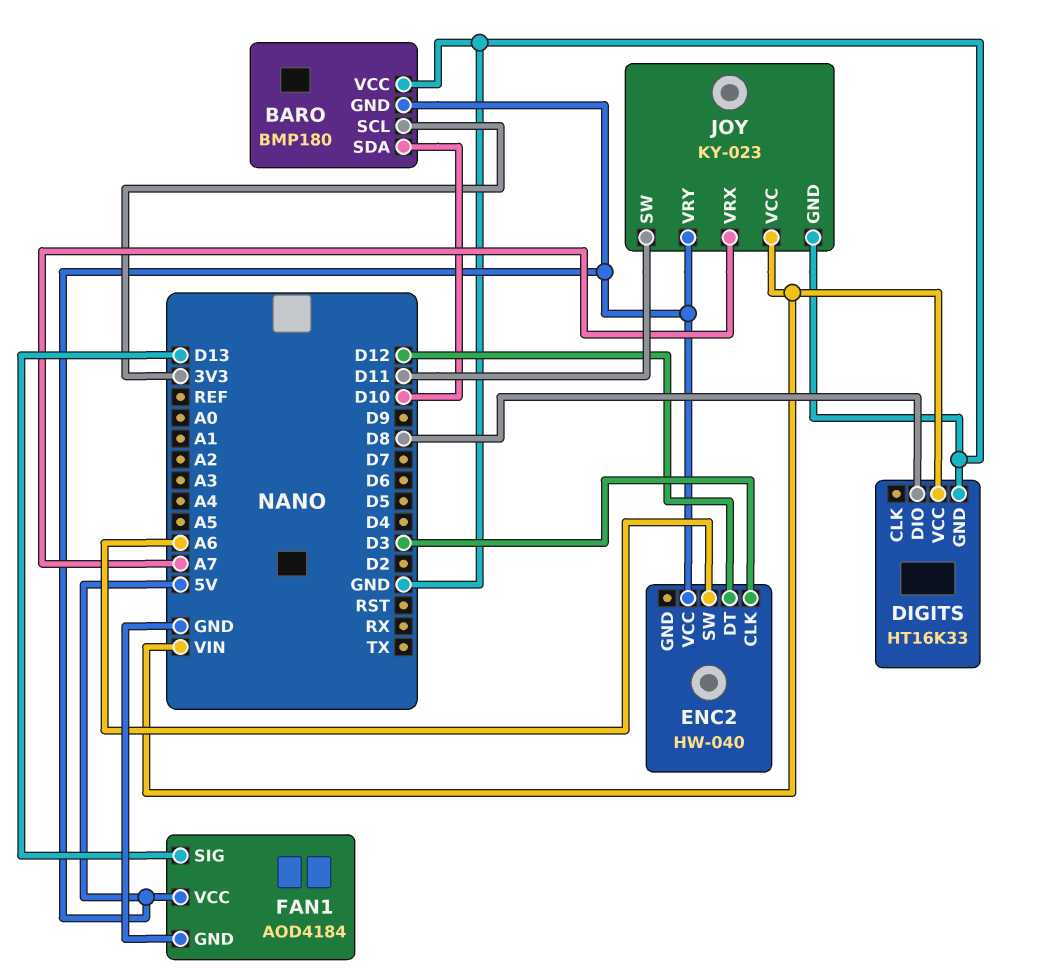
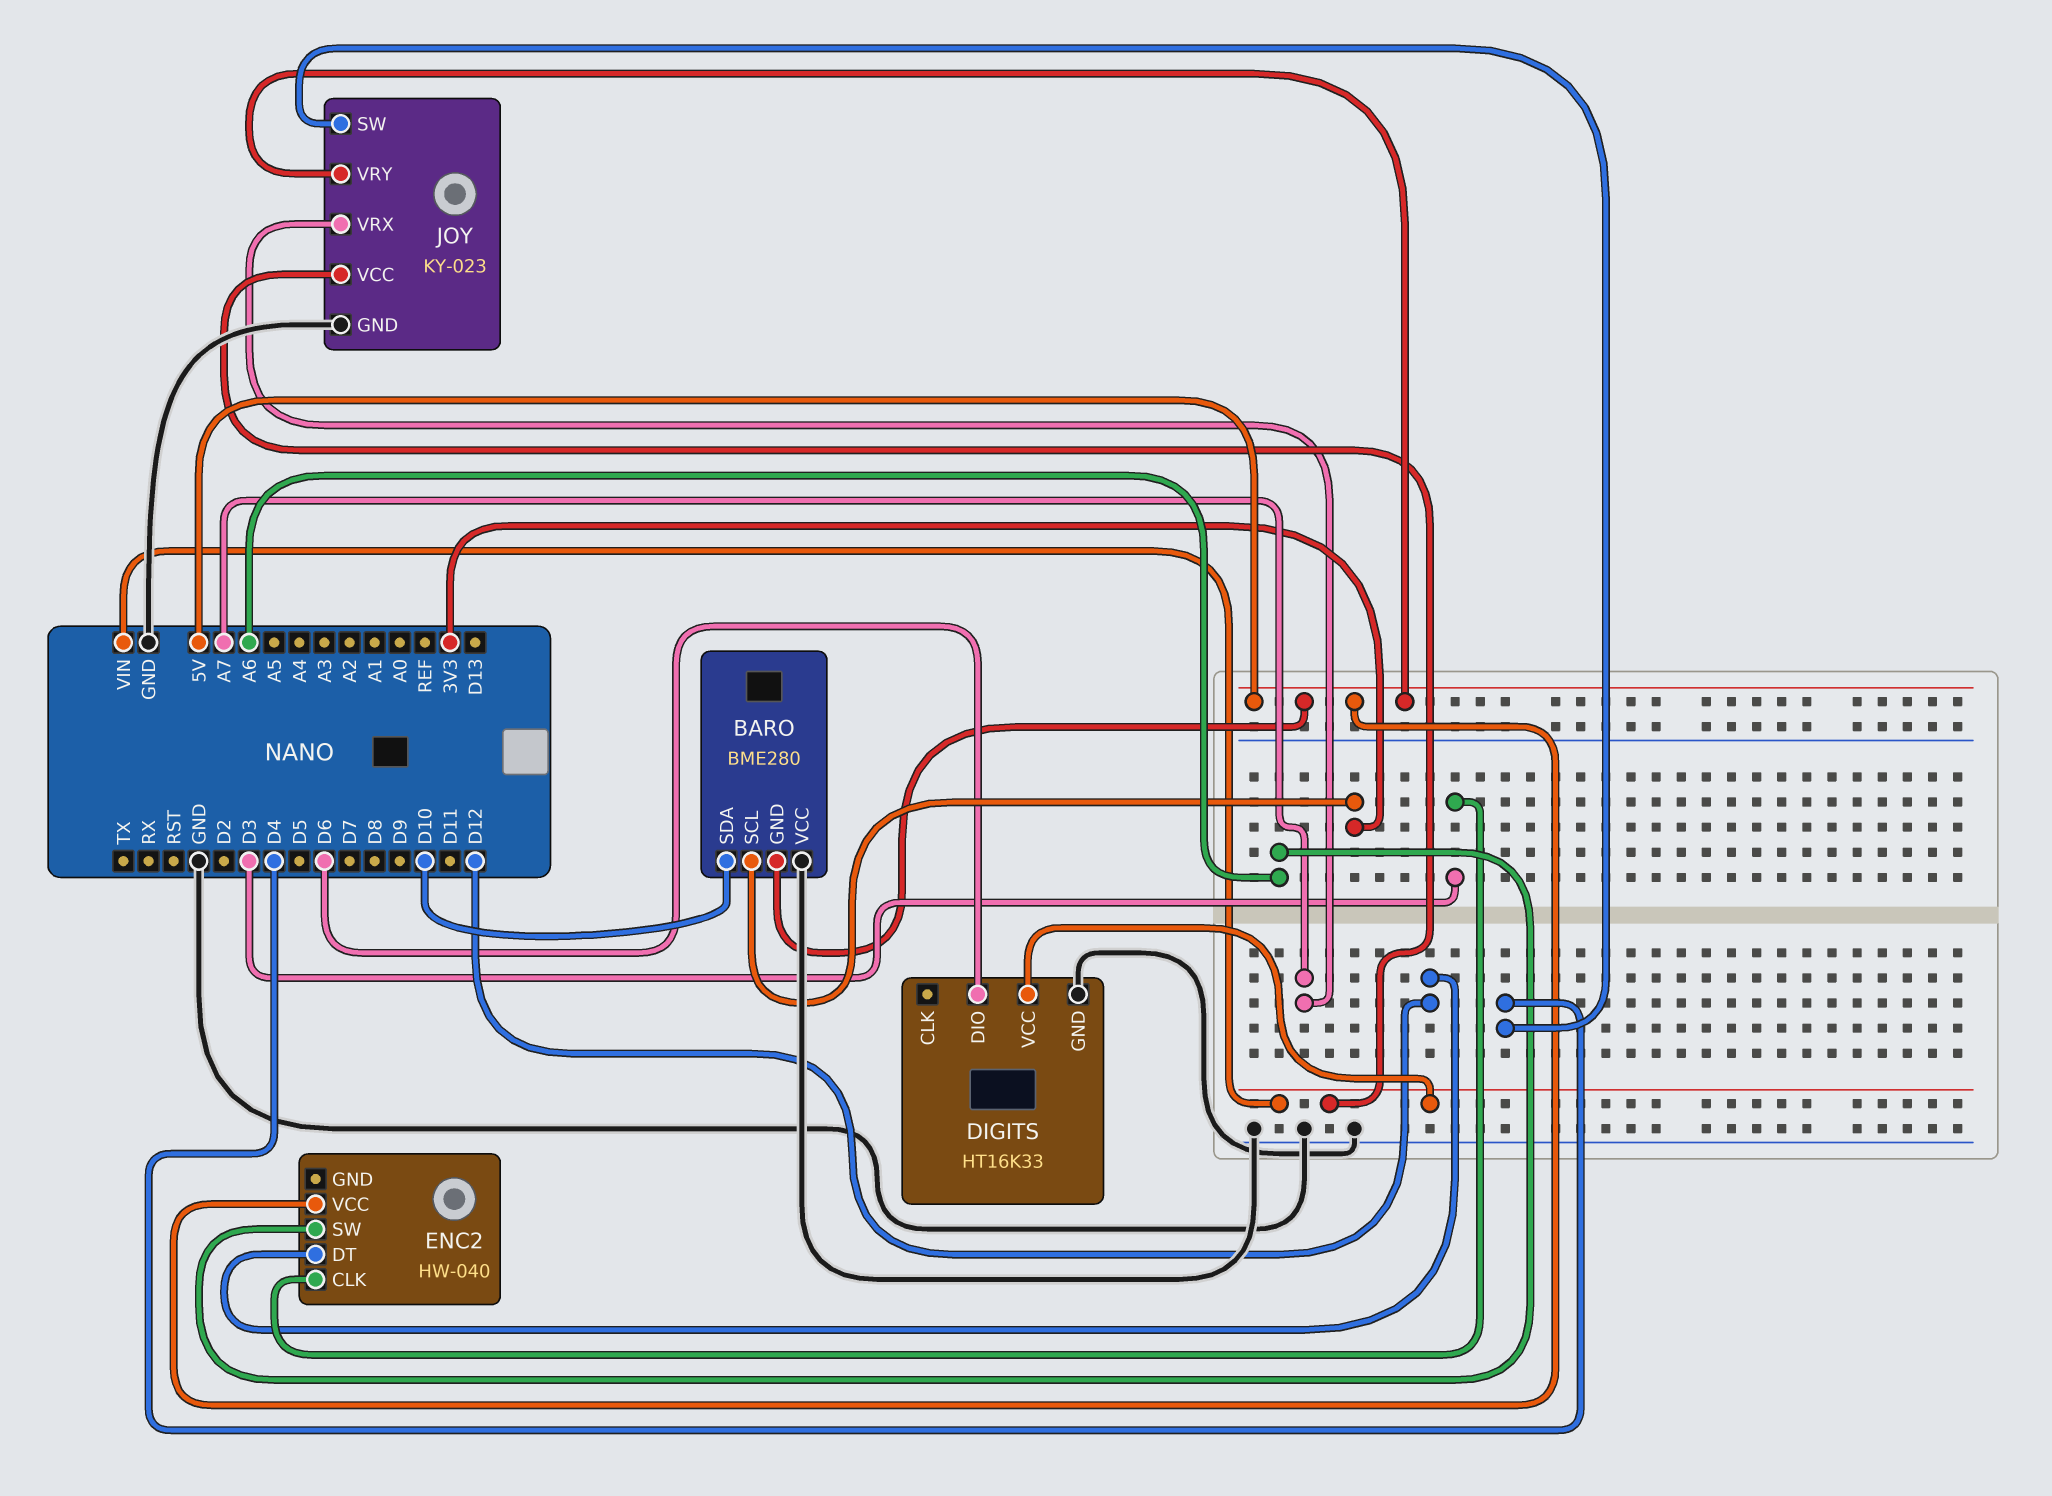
BARO: BMP180 -> BME280
DIGITS pin DIO: D8 -> D6
FAN1: AOD4184 -> none
FAN1 pin GND: GND -> none
FAN1 pin SIG: D13 -> none
FAN1 pin VCC: 5V -> none
JOY pin SW: D11 -> D4

